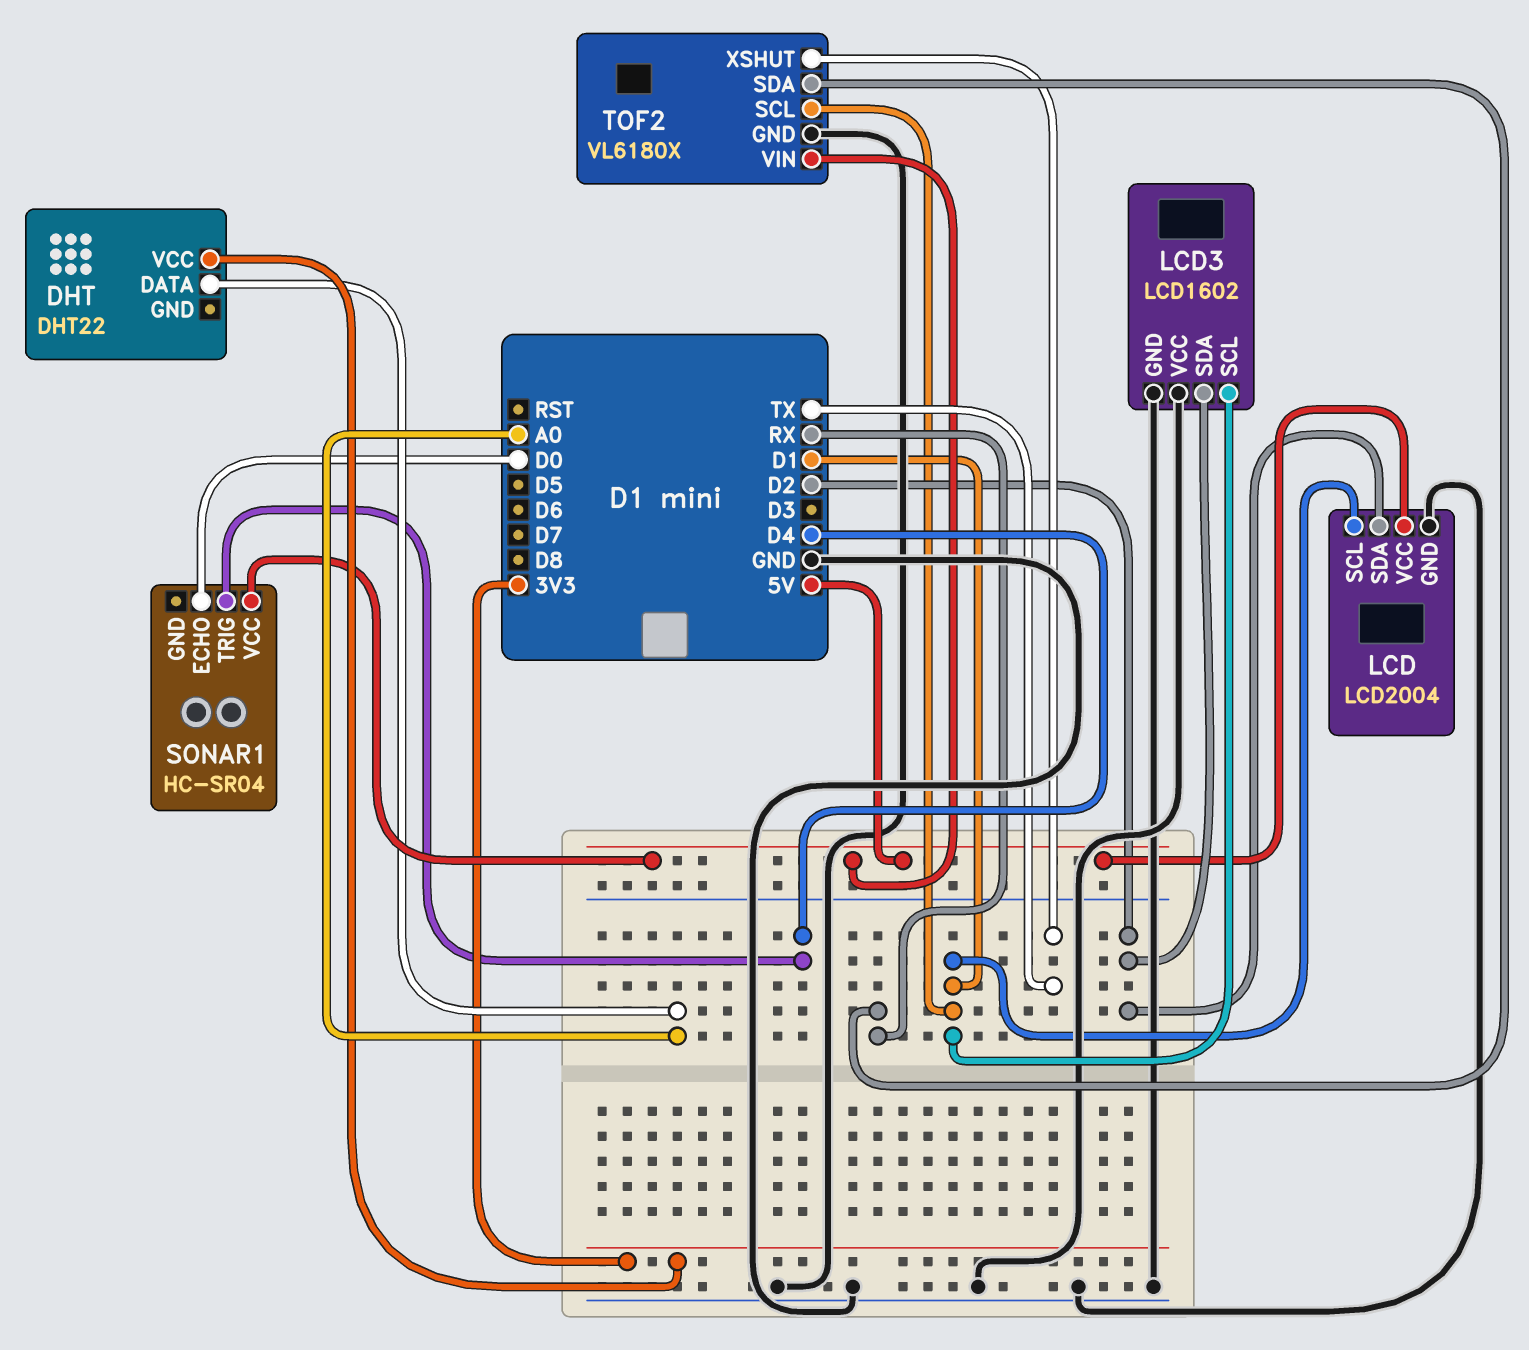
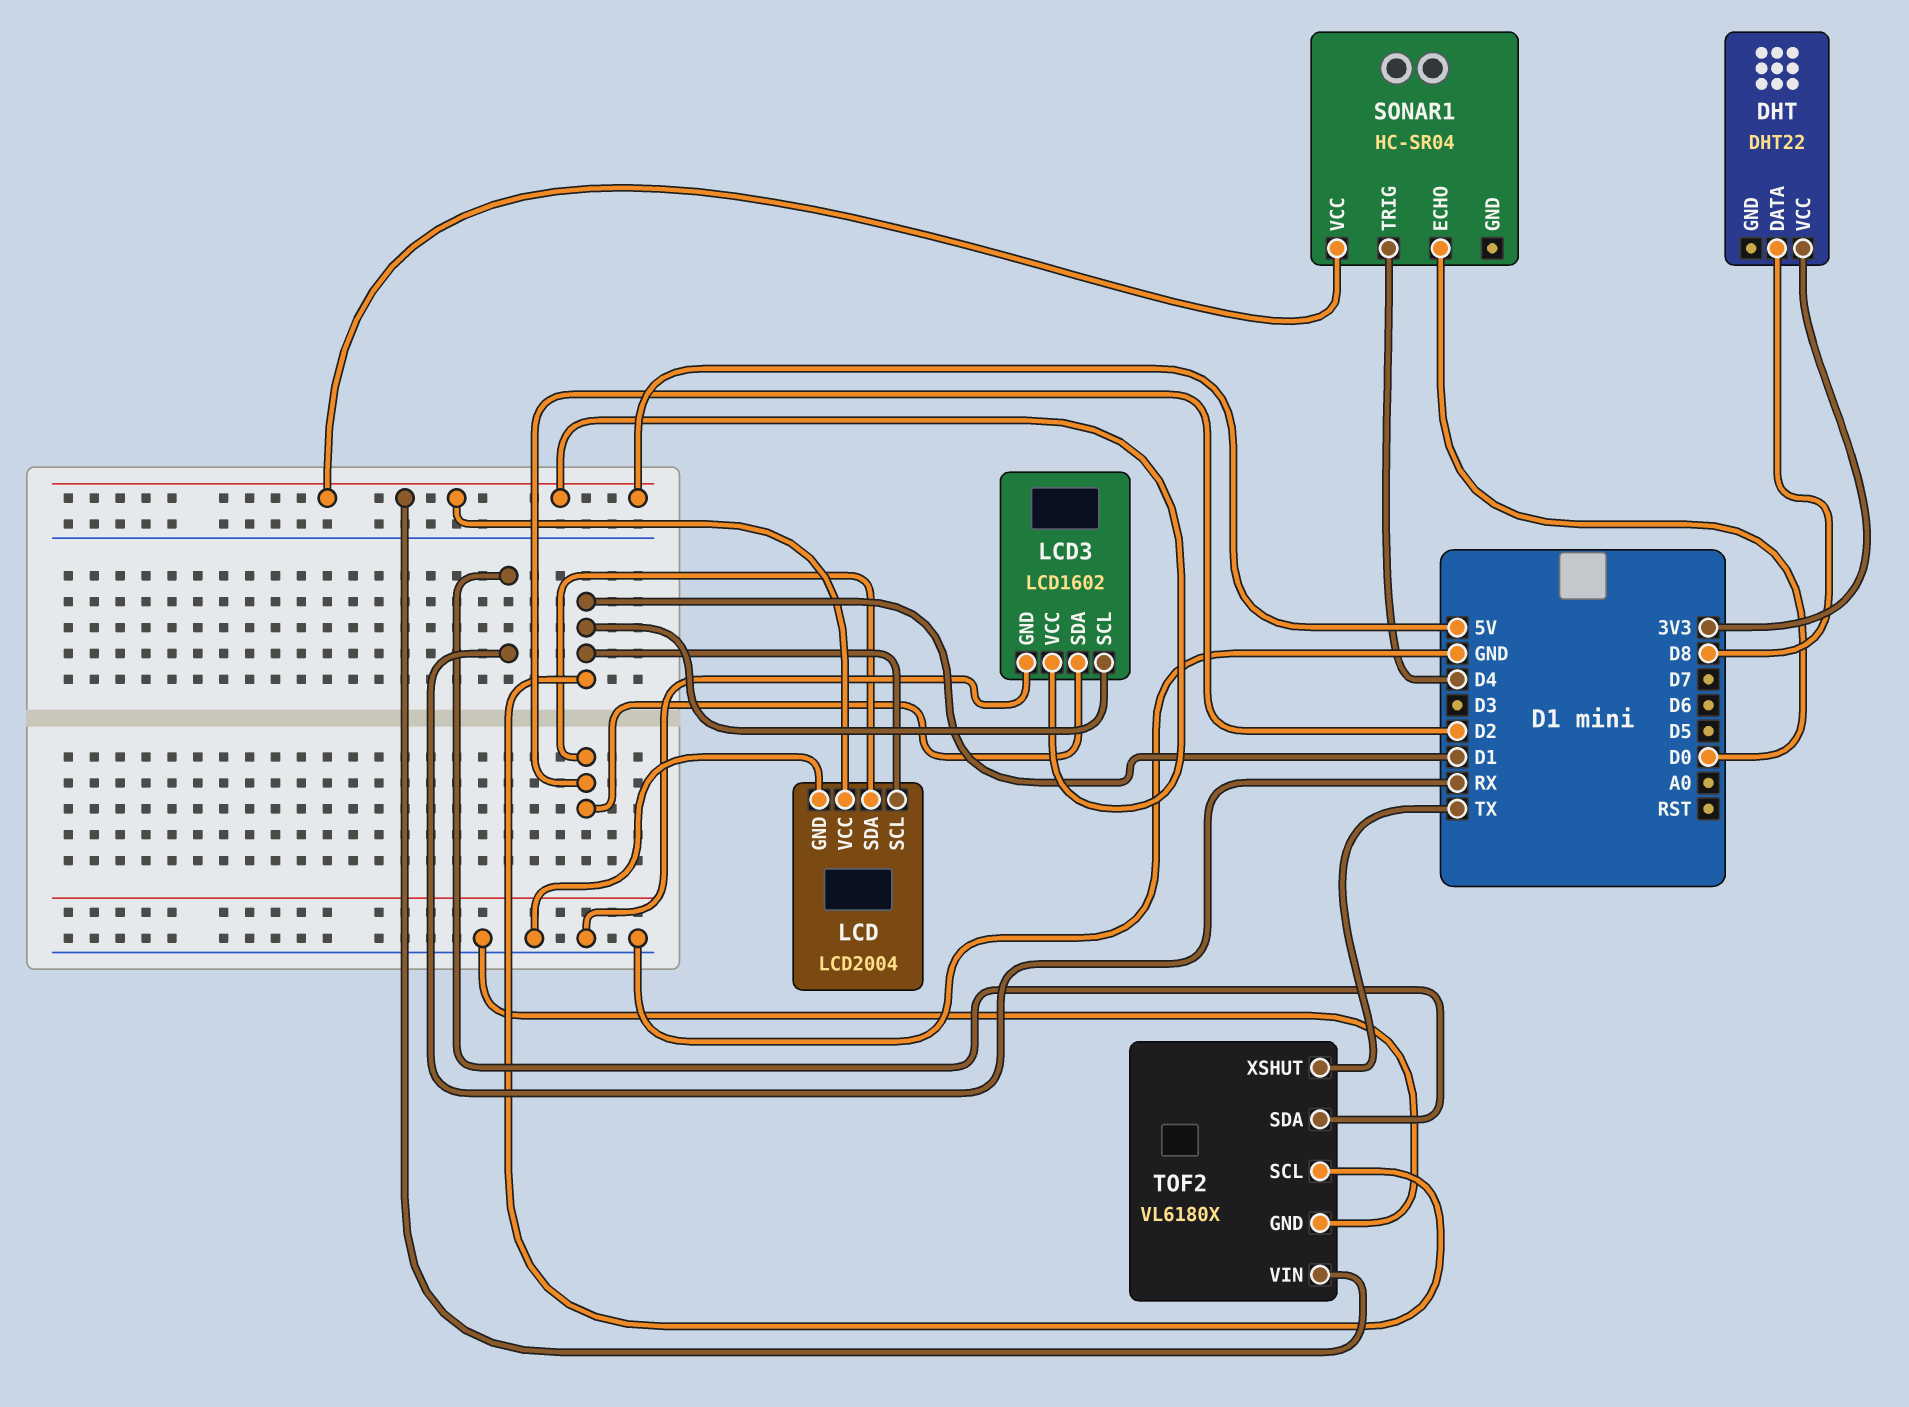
DHT pin DATA: A0 -> D8
LCD3 pin VCC: GND -> 5V

